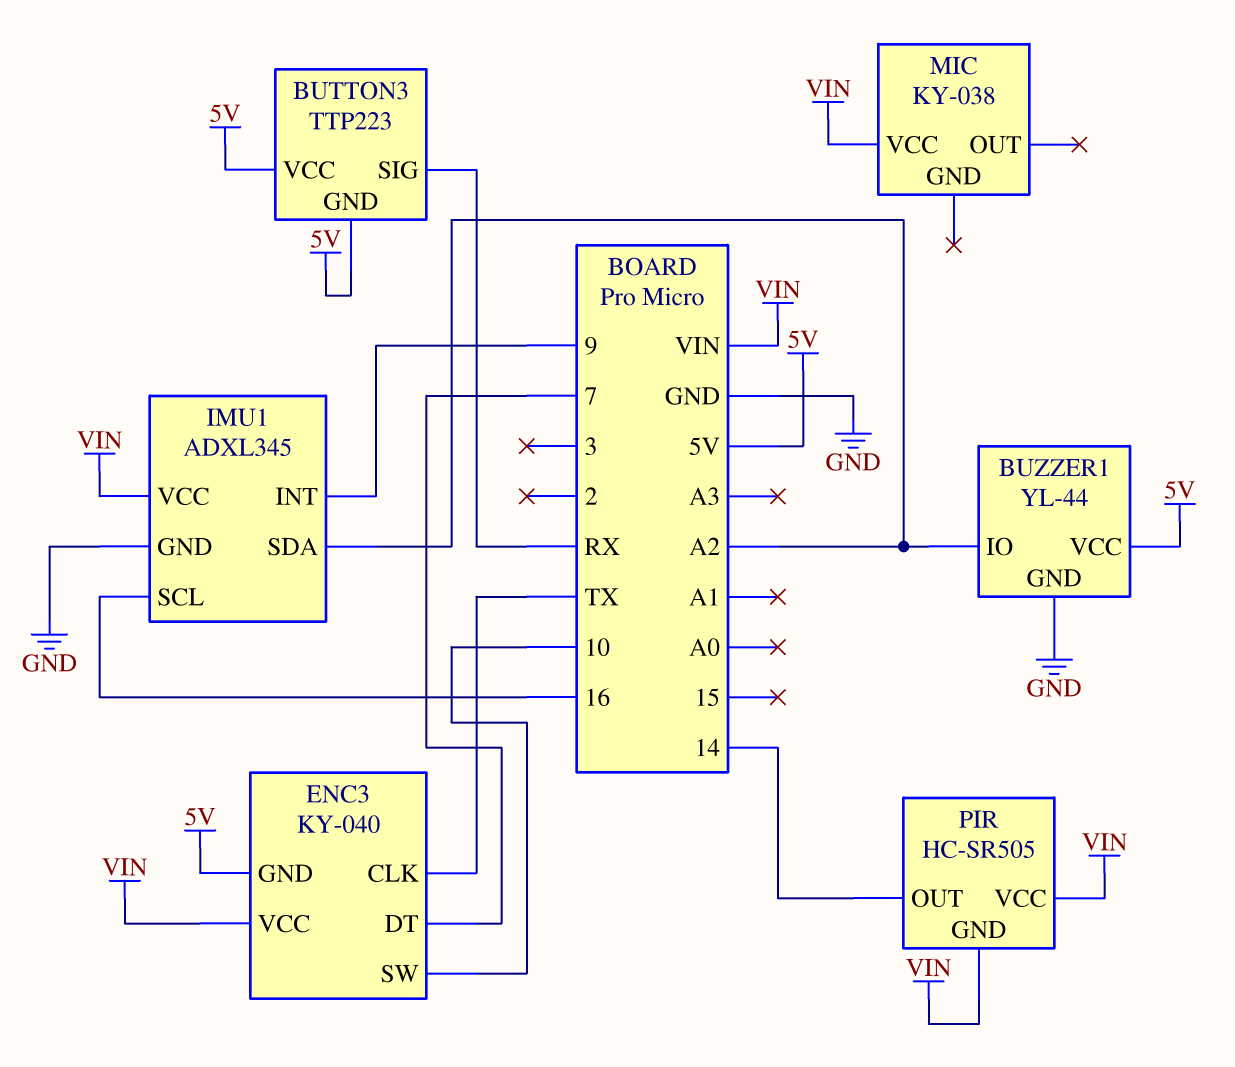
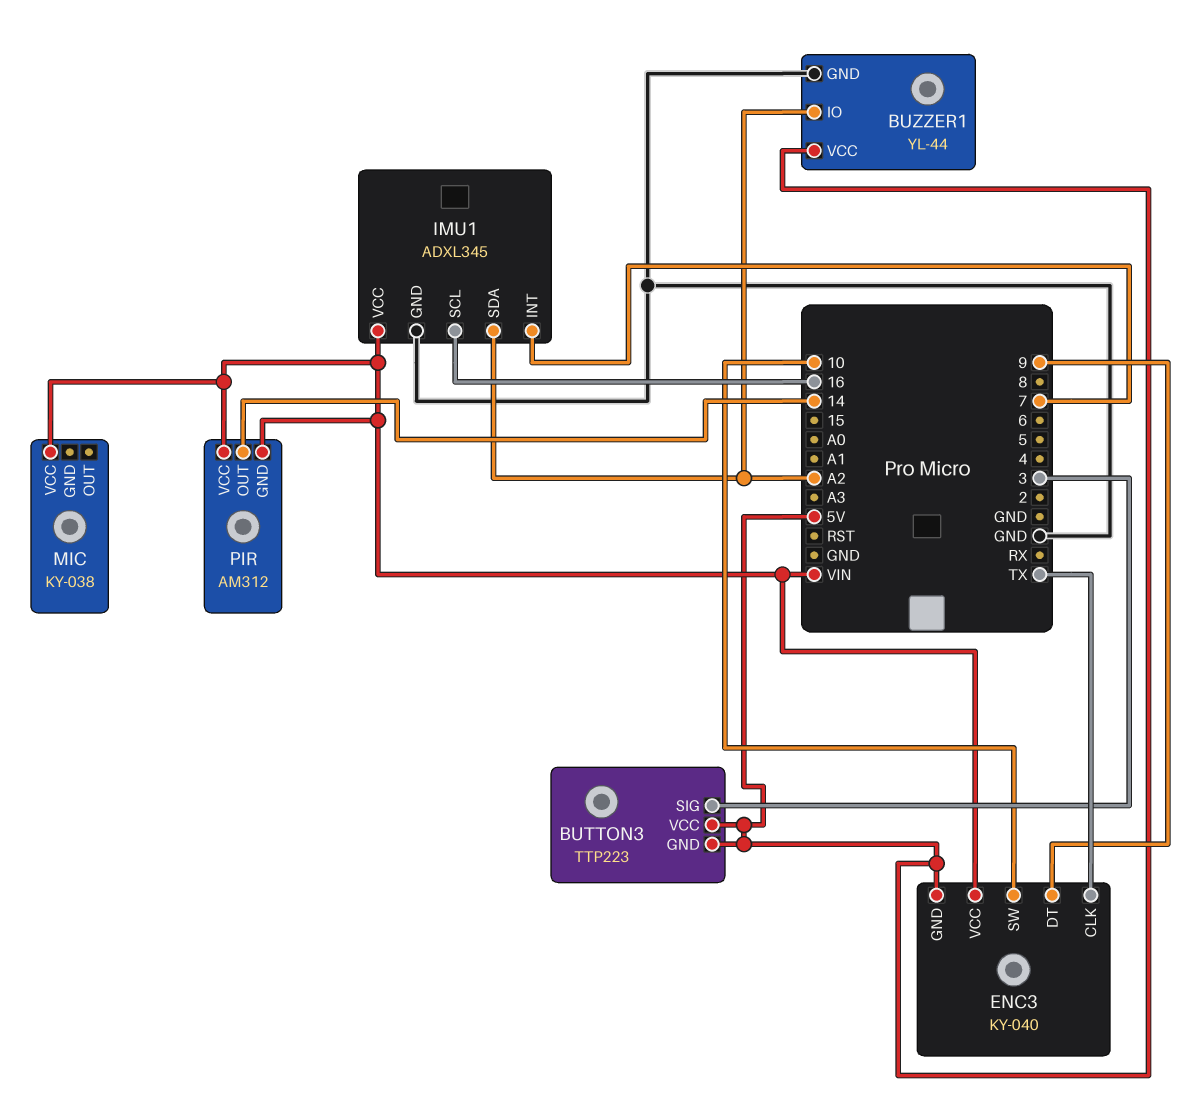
BUTTON3 pin SIG: RX -> 3
ENC3 pin DT: 7 -> 9
IMU1 pin INT: 9 -> 7
PIR: HC-SR505 -> AM312

